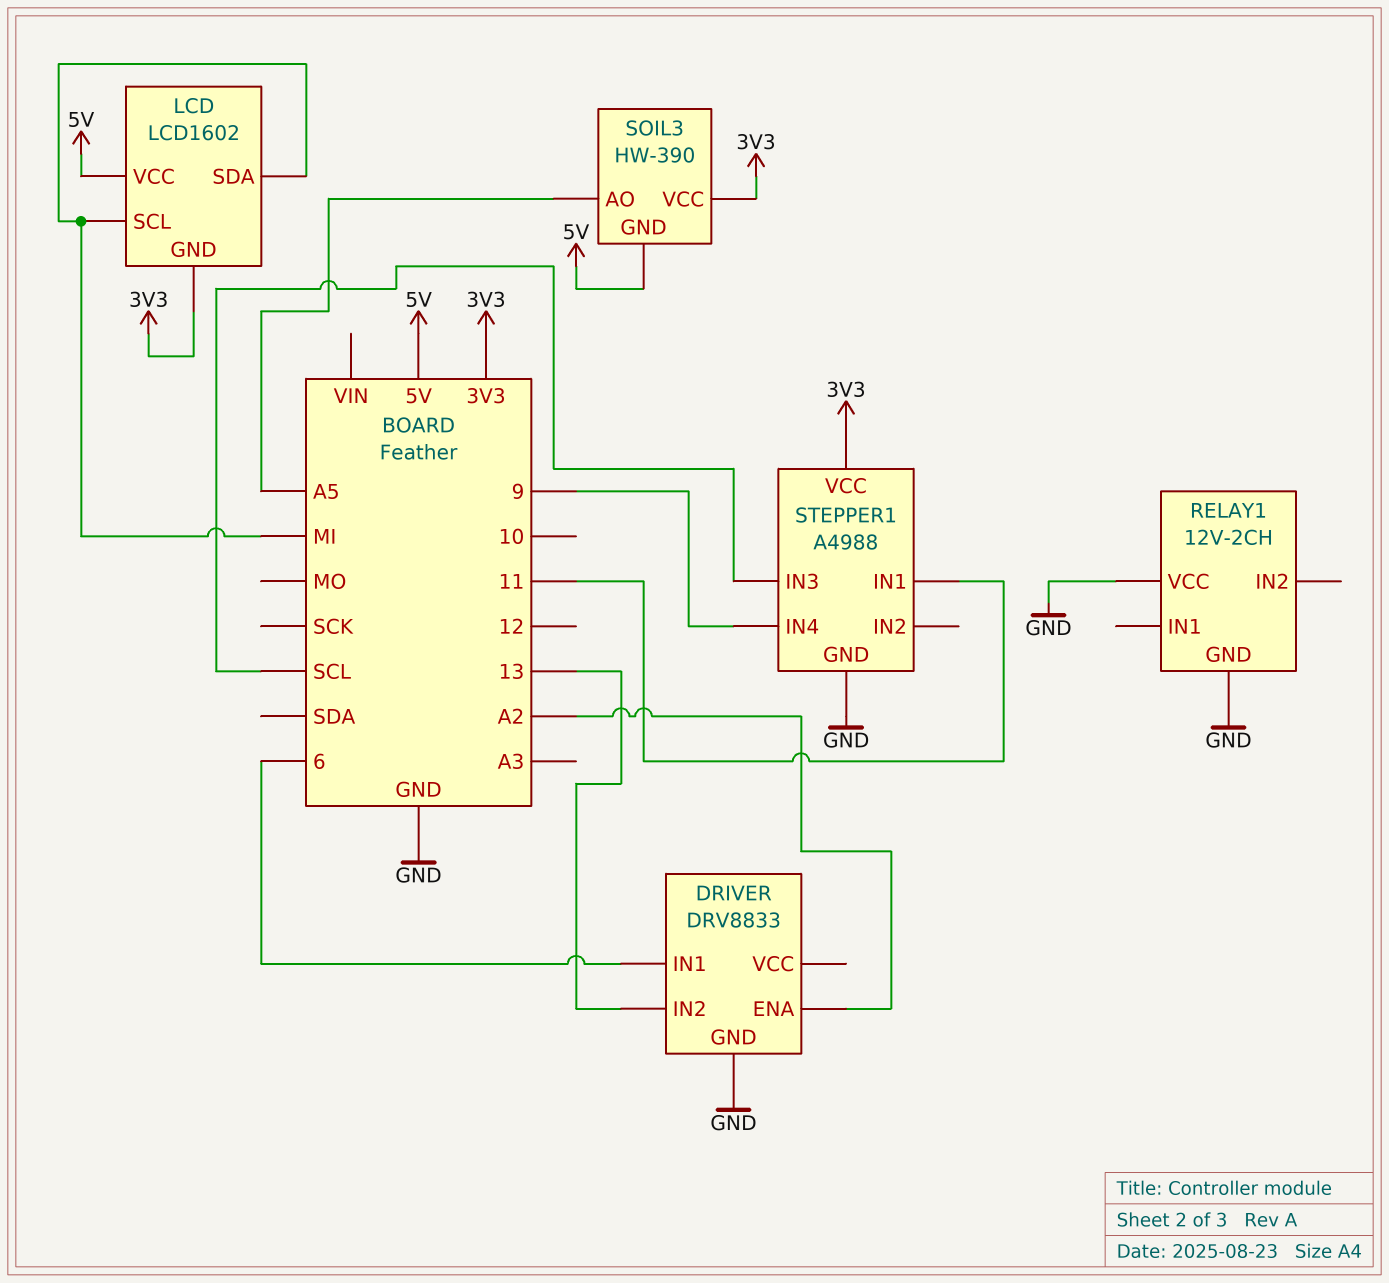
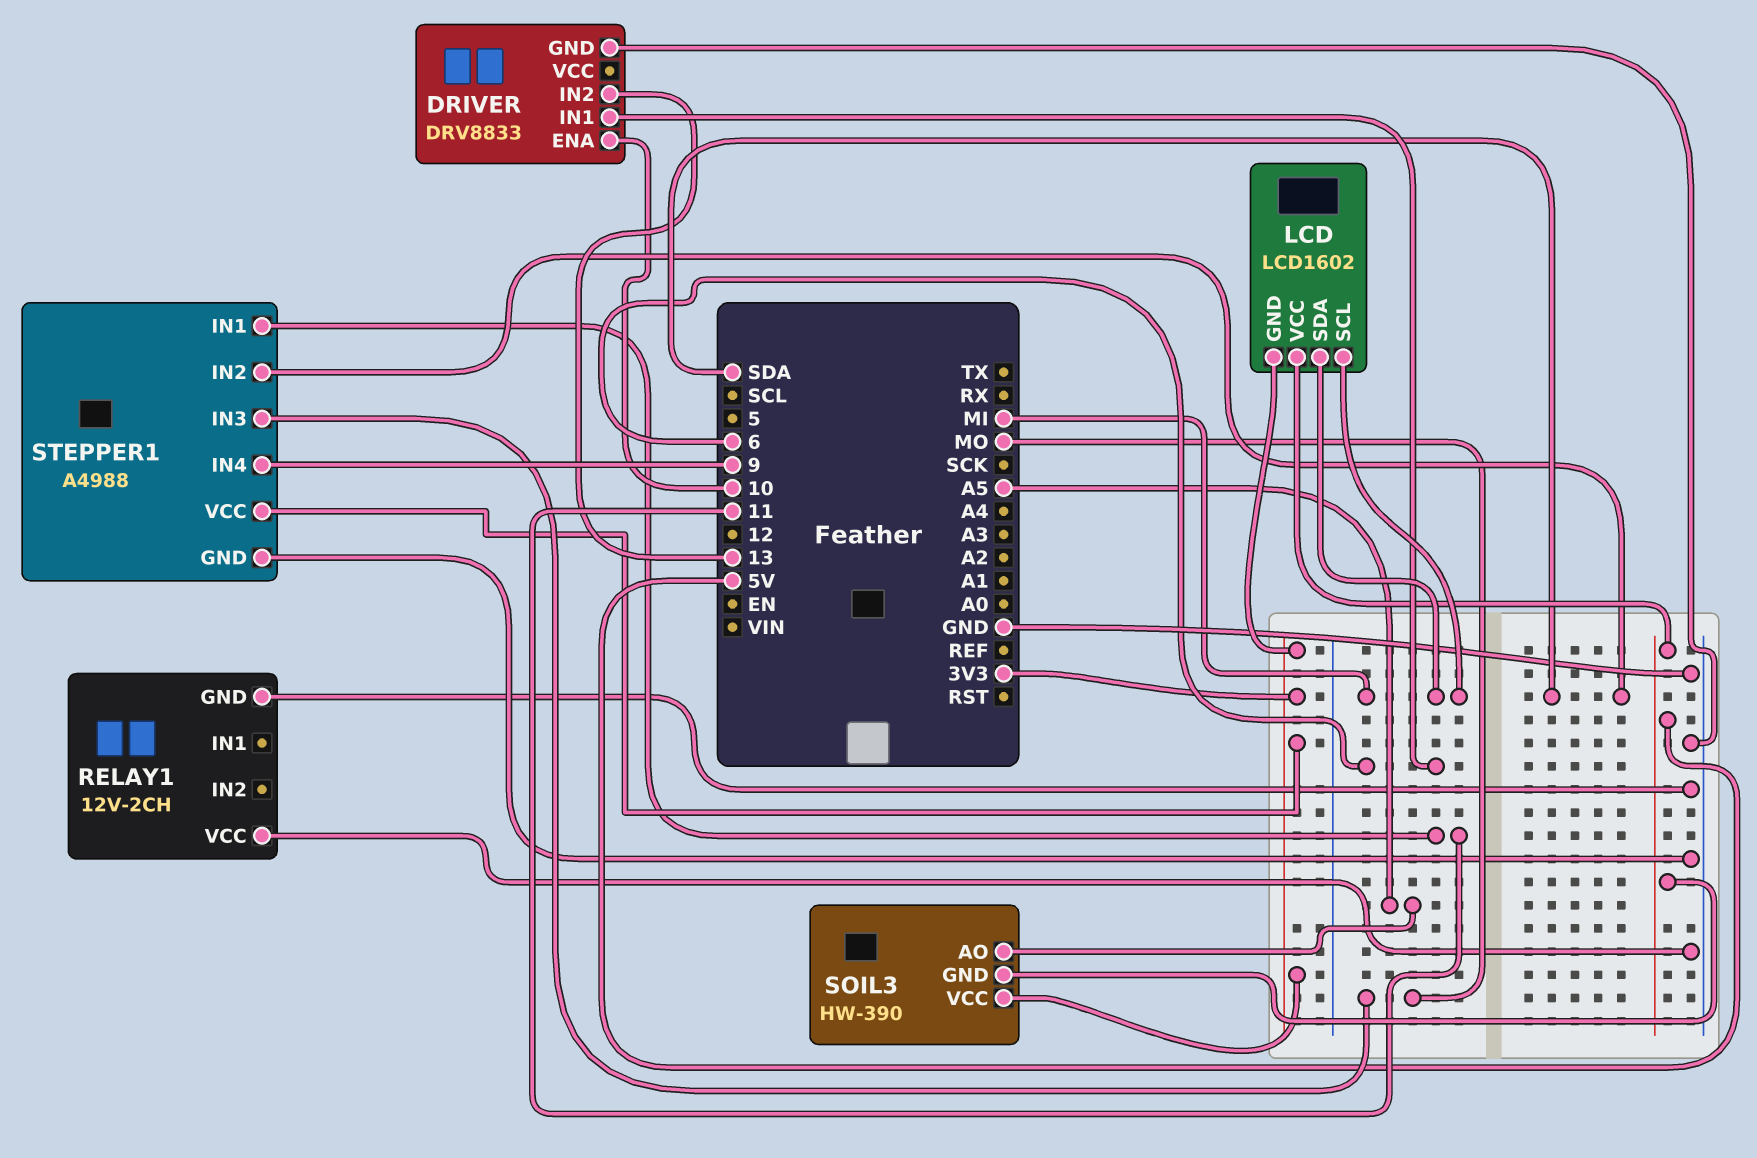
DRIVER pin ENA: A2 -> 10
STEPPER1 pin IN2: none -> SDA
STEPPER1 pin IN3: SCL -> MO

